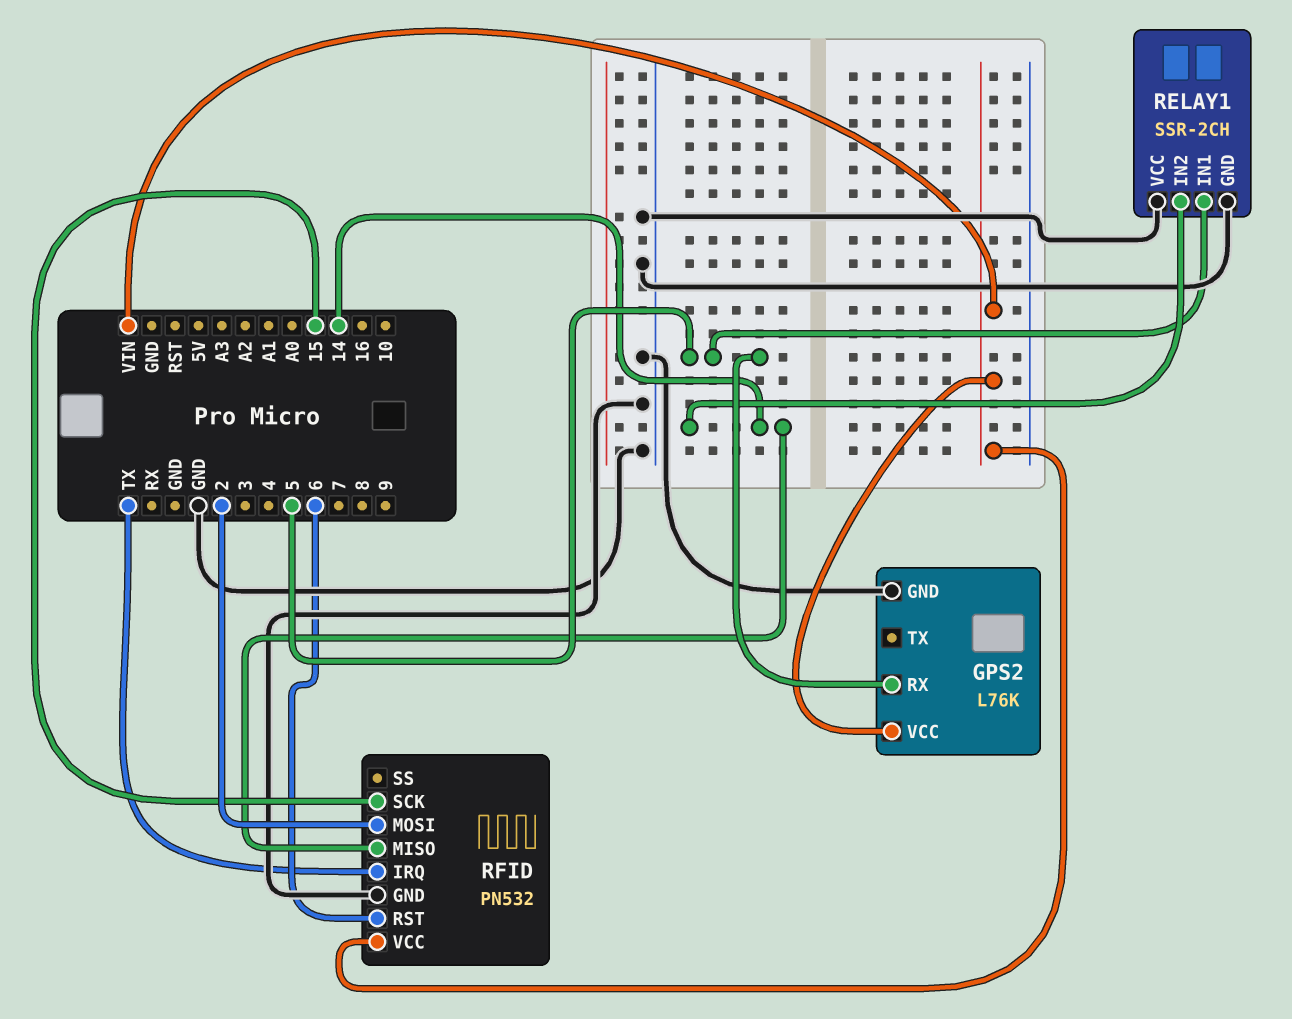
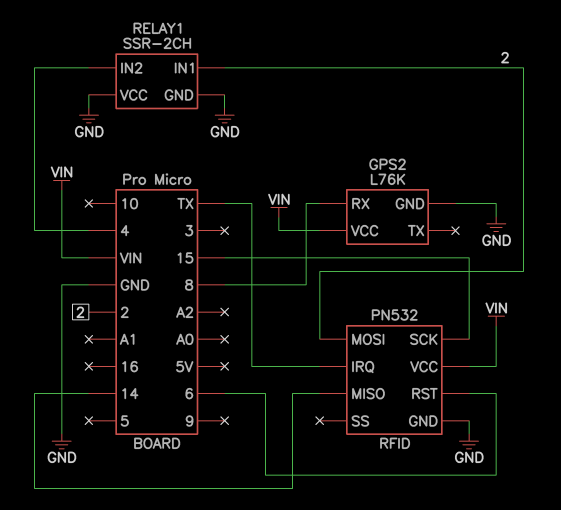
GPS2 pin RX: 5 -> 8
RELAY1 pin IN1: 5 -> 2
RELAY1 pin IN2: 14 -> 4

